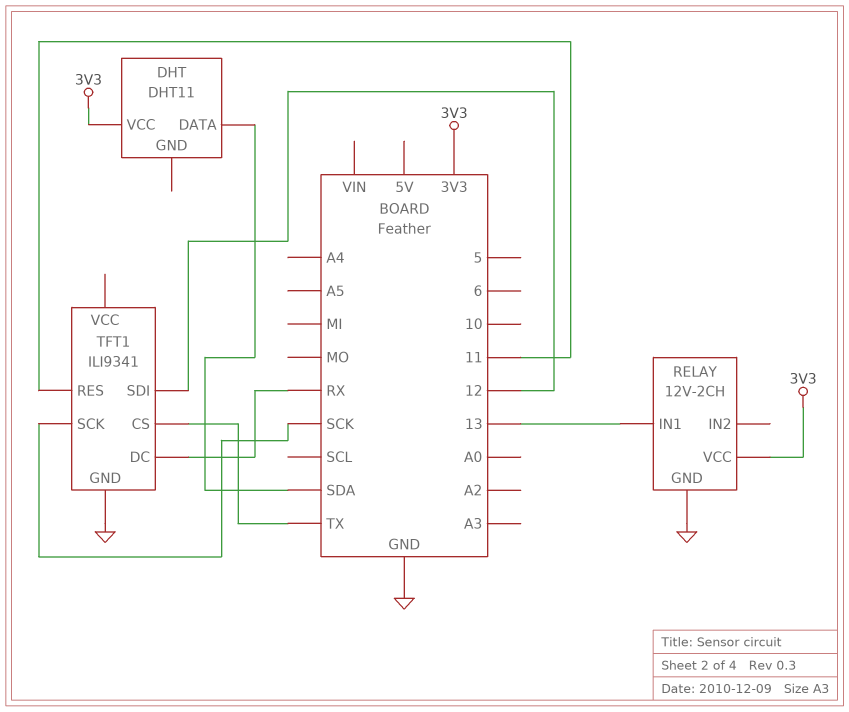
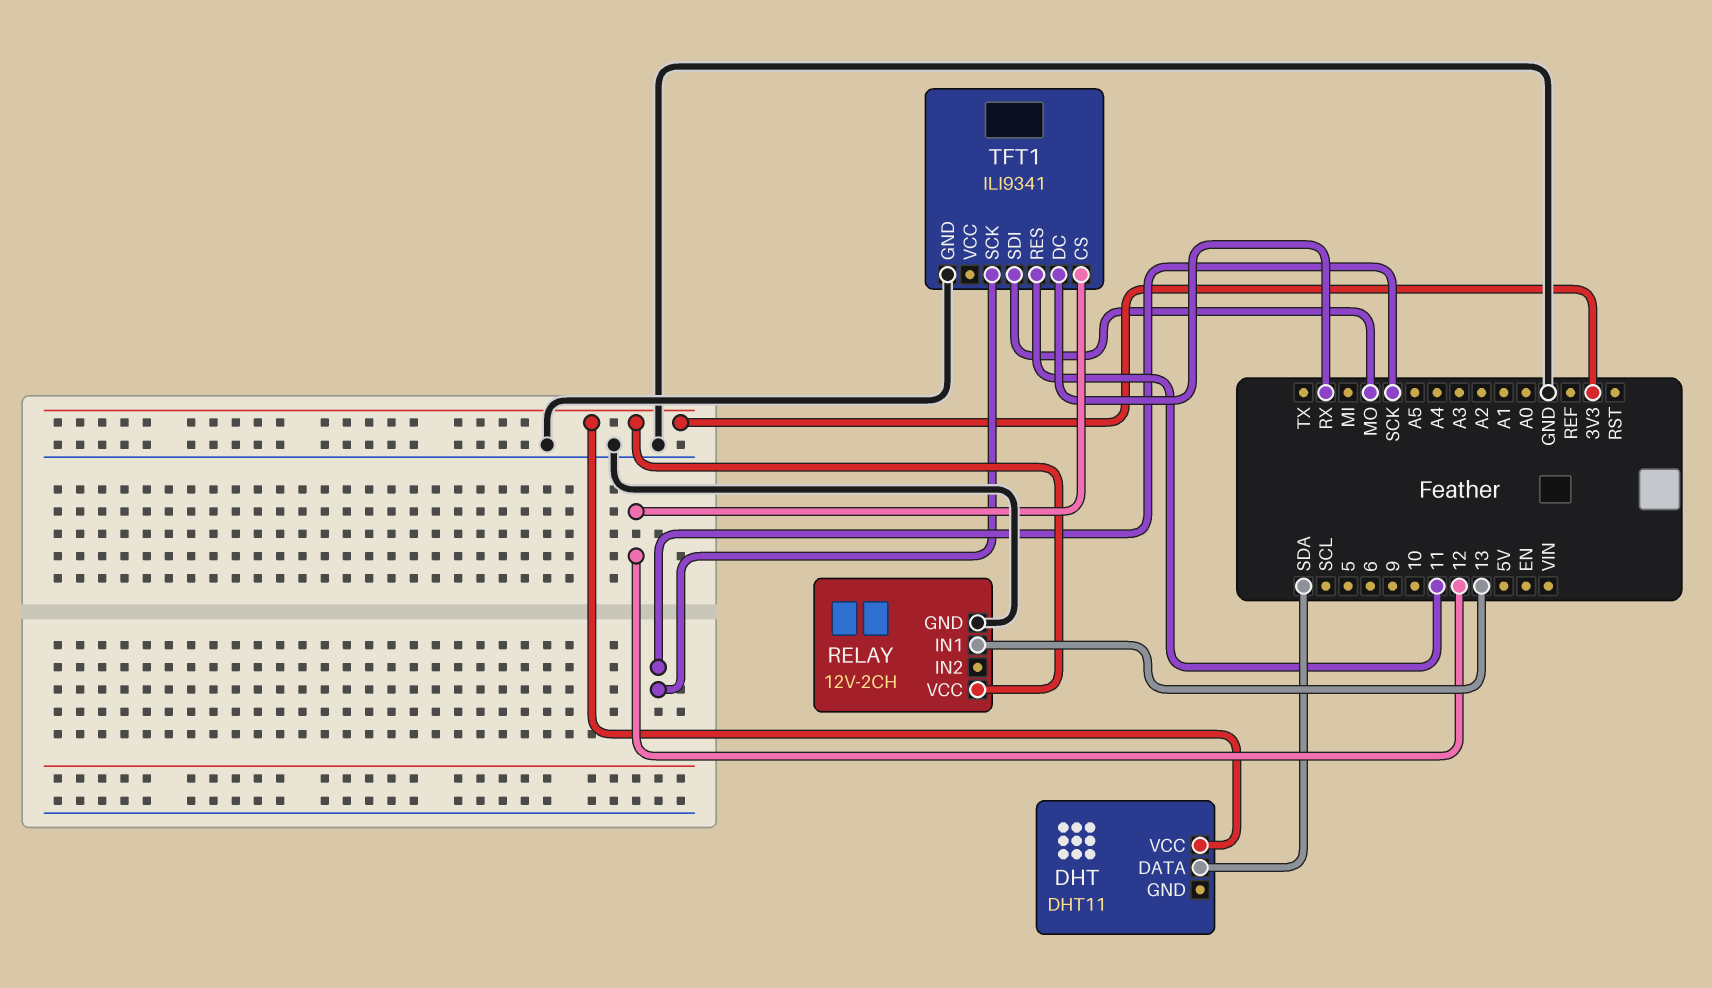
TFT1 pin CS: TX -> 12
TFT1 pin SDI: 12 -> MO

